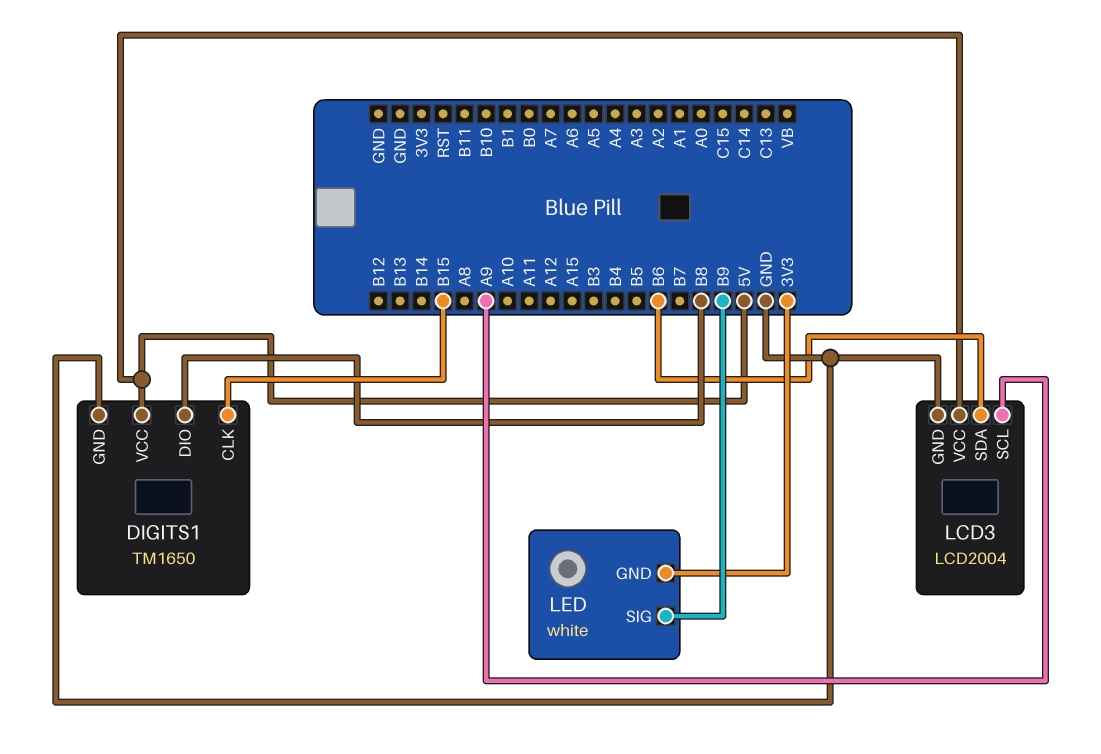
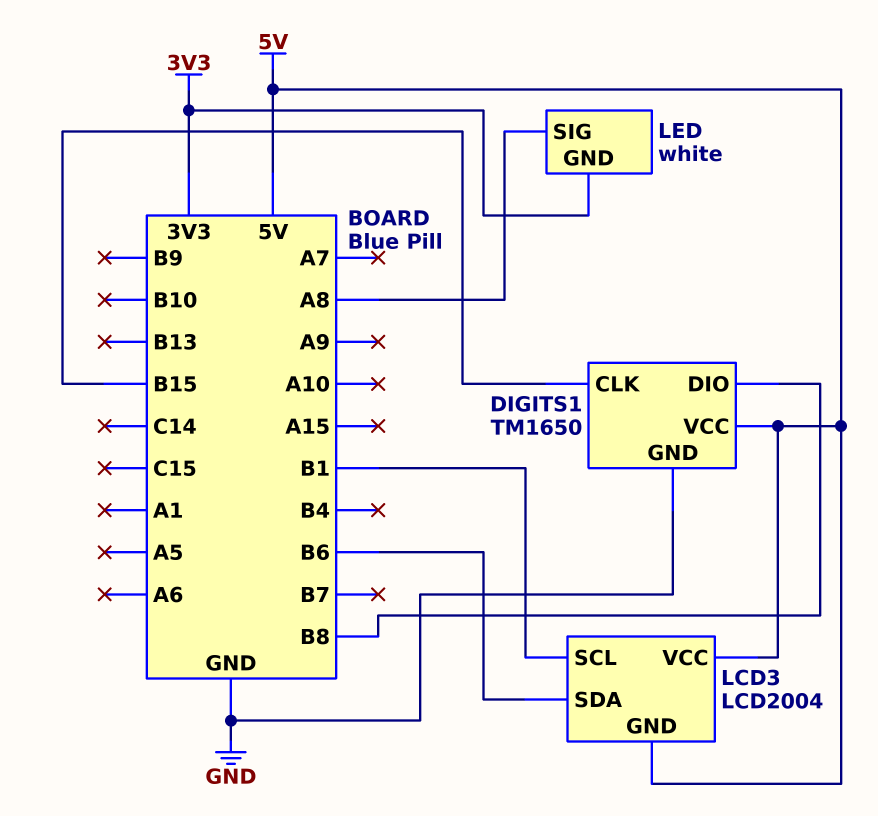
LCD3 pin GND: GND -> 5V
LCD3 pin SCL: A9 -> B1
LED pin SIG: B9 -> A8

